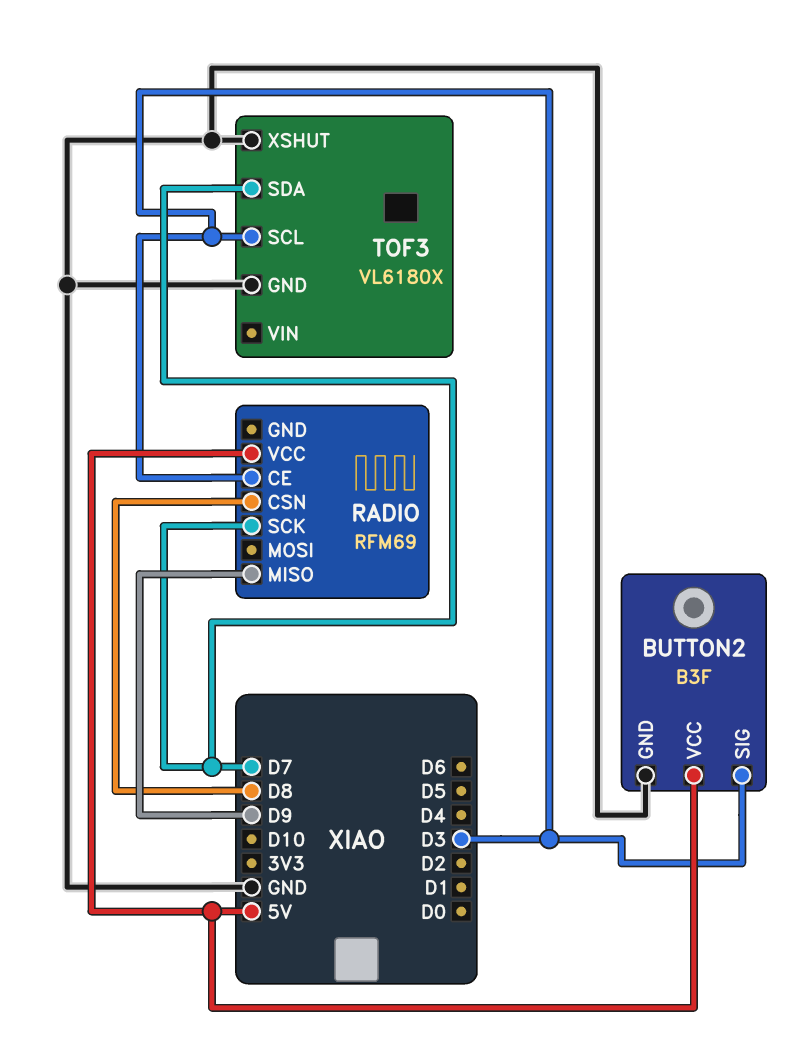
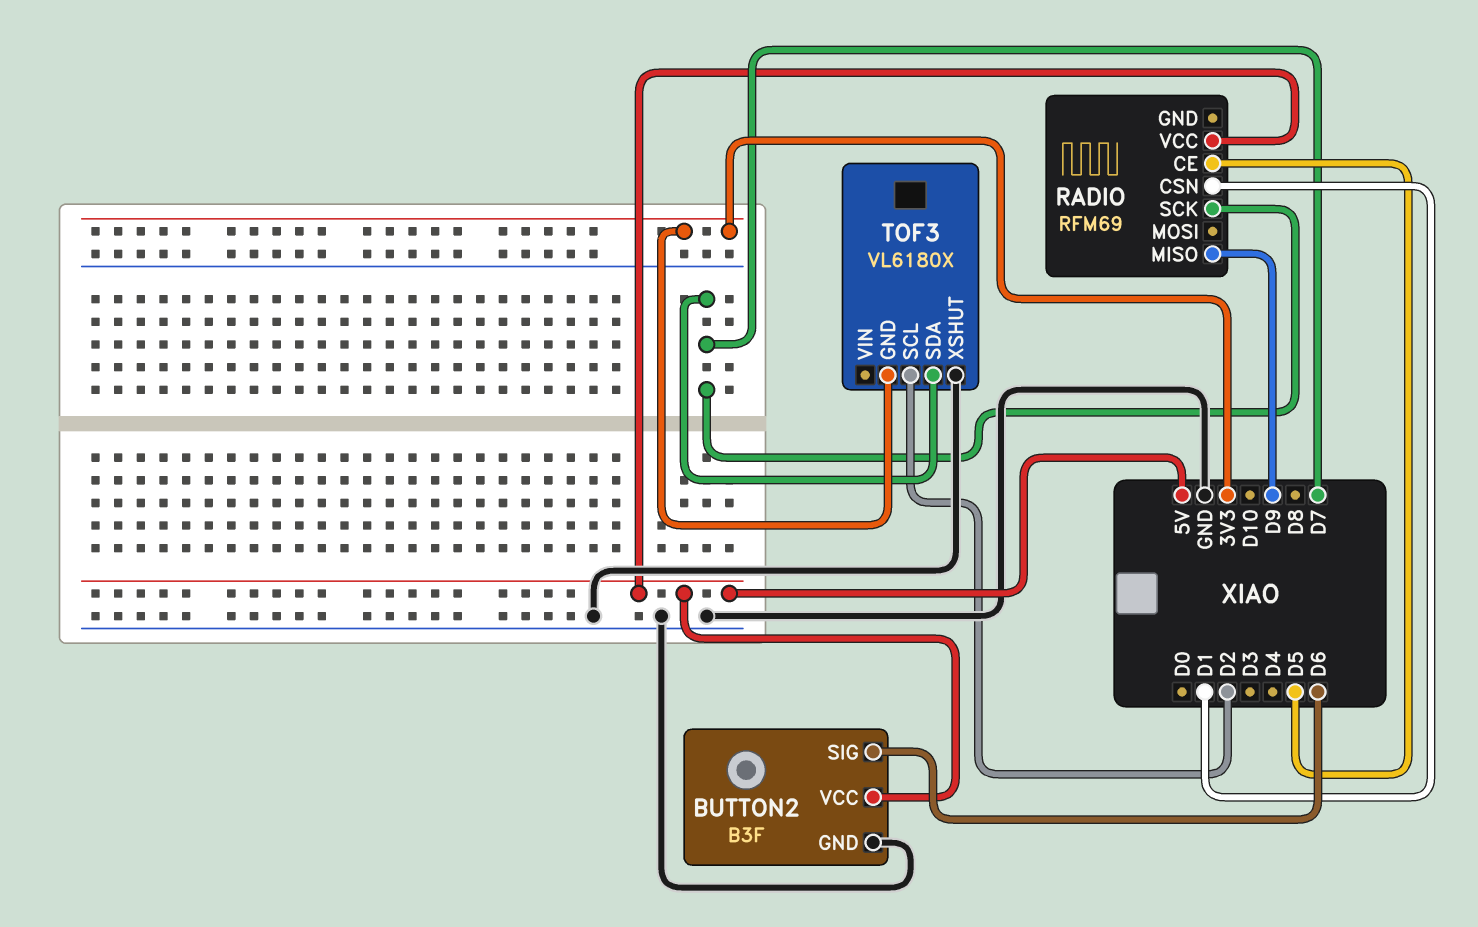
BUTTON2 pin SIG: D3 -> D6
RADIO pin CE: D3 -> D5
RADIO pin CSN: D8 -> D1
TOF3 pin GND: GND -> 3V3
TOF3 pin SCL: D3 -> D2

